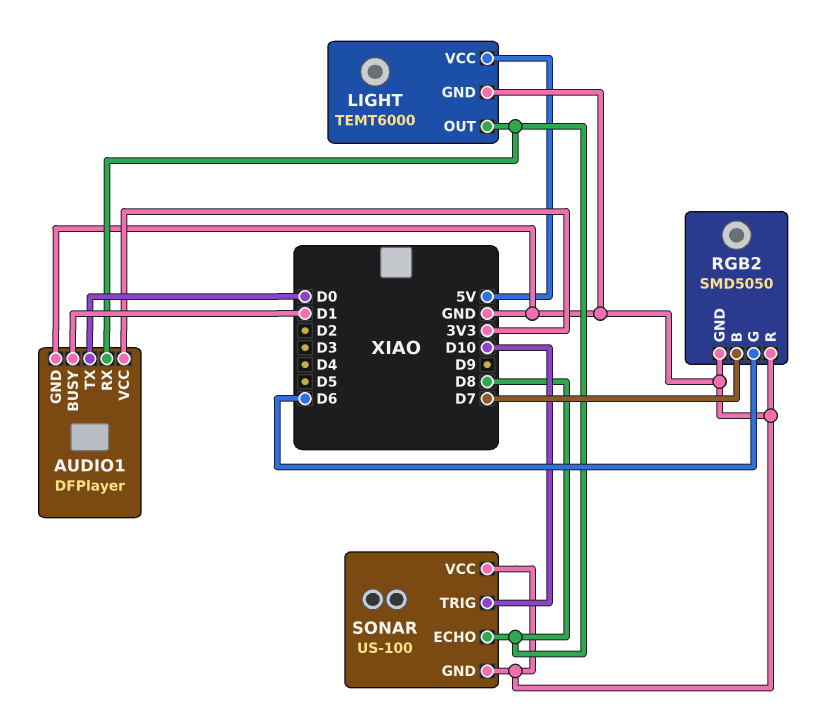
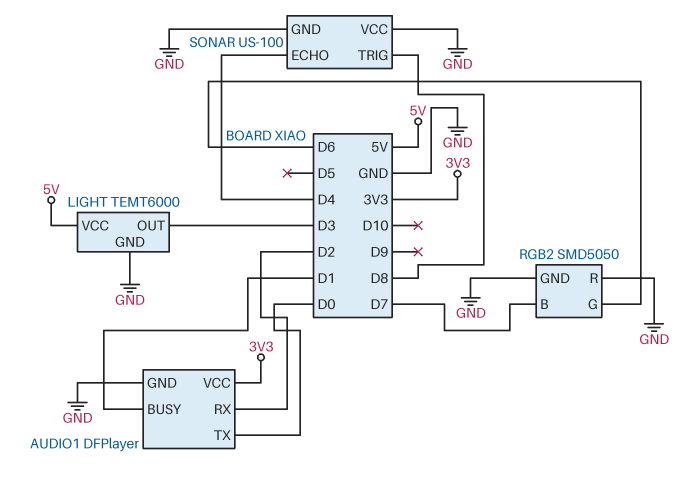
AUDIO1 pin RX: D8 -> D2
LIGHT pin OUT: D8 -> D3
SONAR pin ECHO: D8 -> D4
SONAR pin TRIG: D10 -> D8

